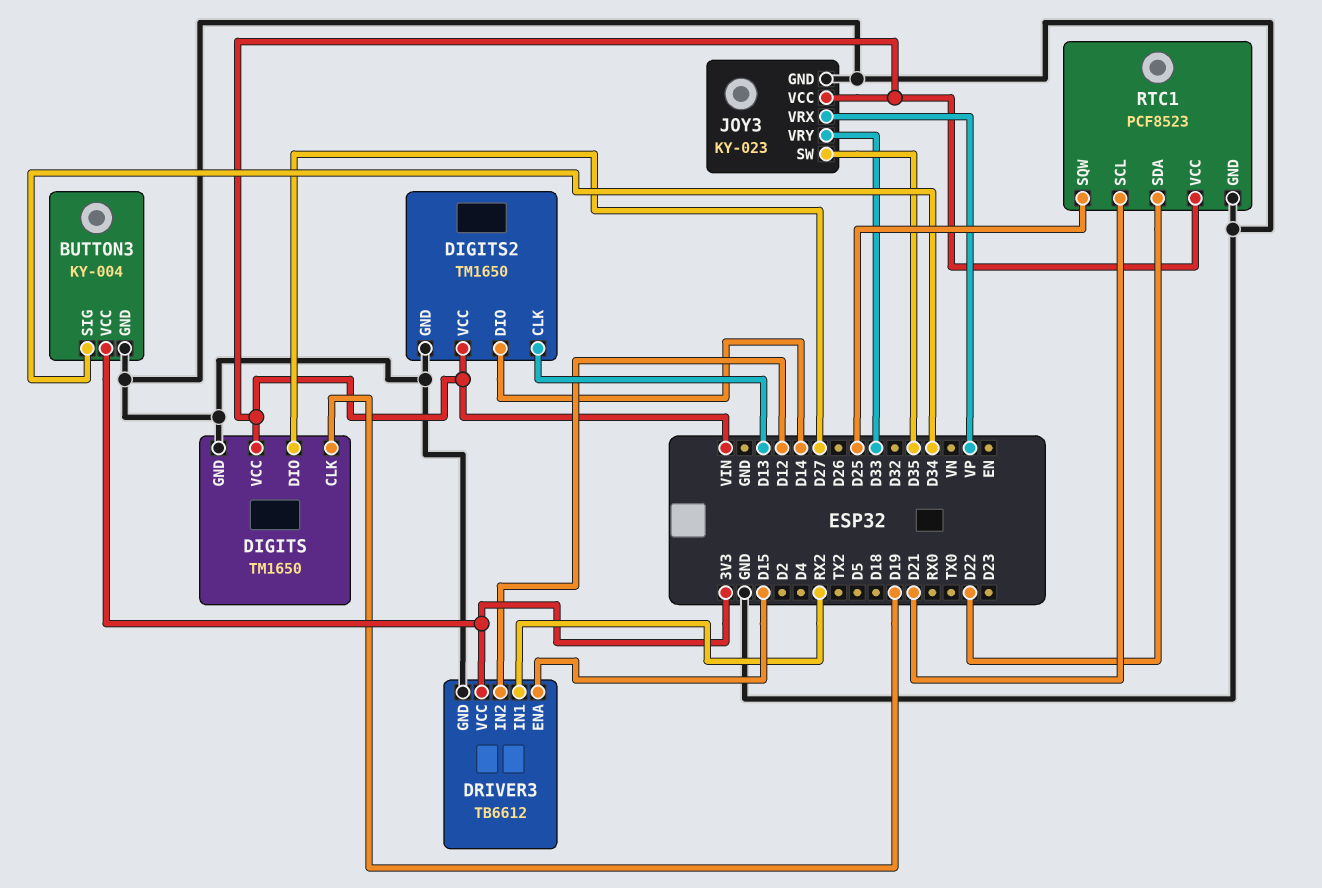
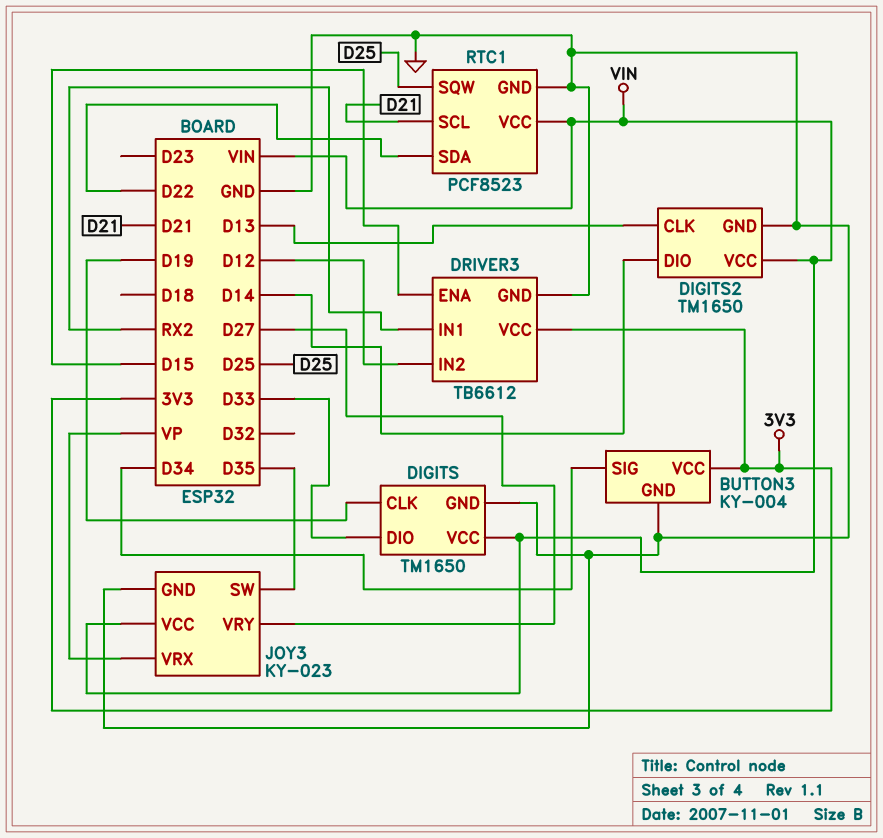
DIGITS pin DIO: D27 -> D33
JOY3 pin VRY: D33 -> D27

